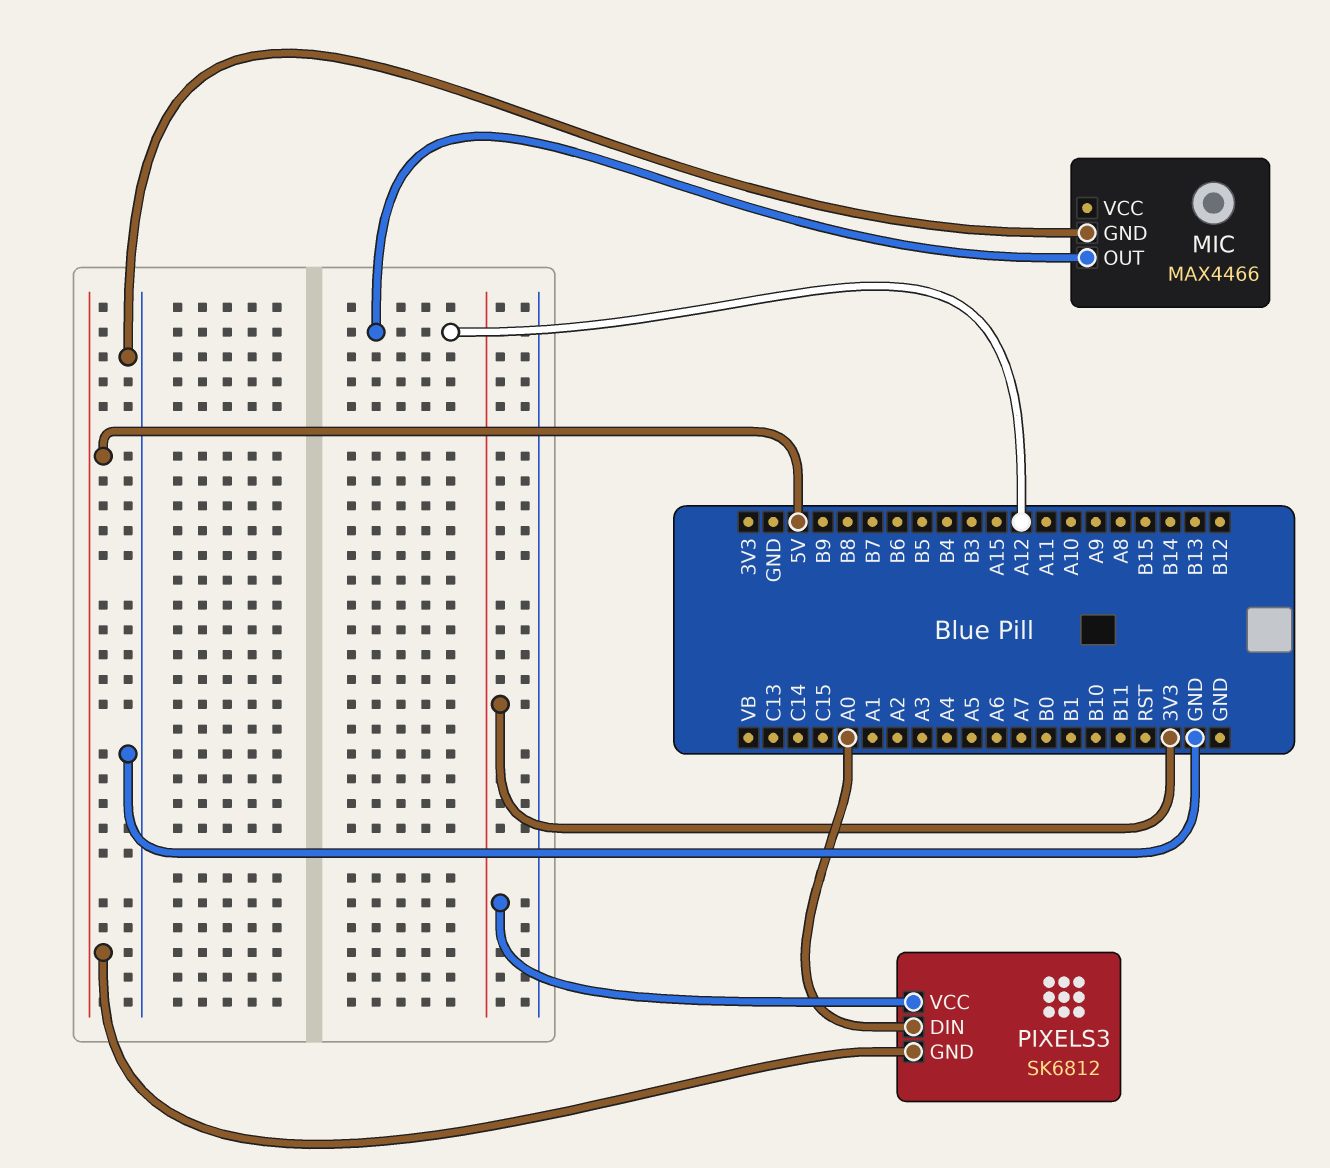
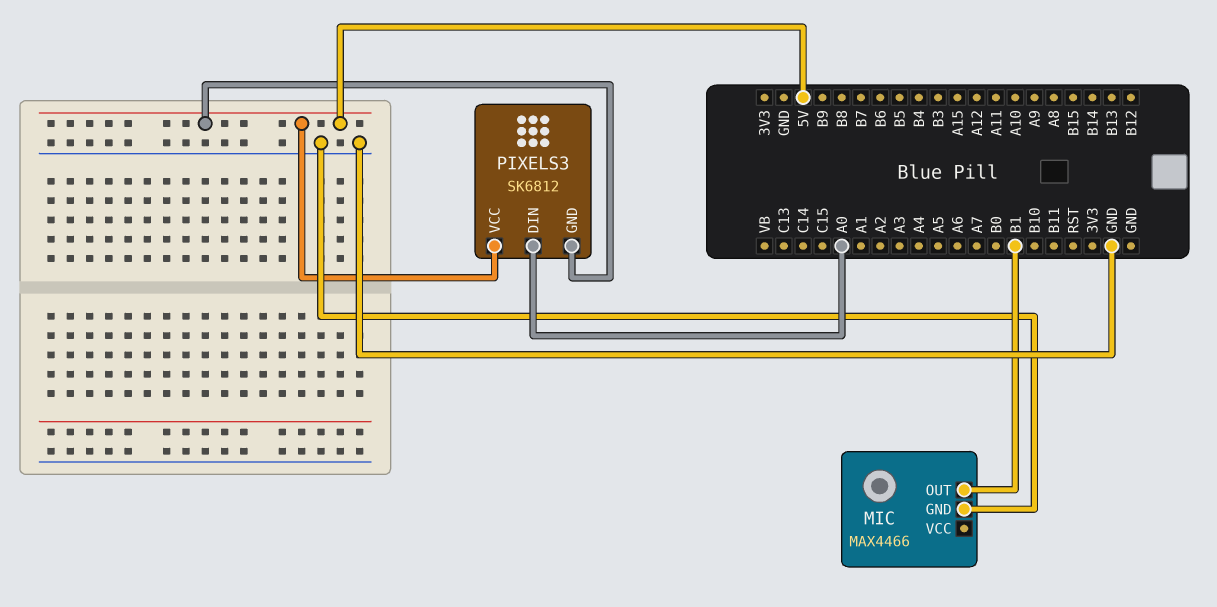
MIC pin OUT: A12 -> B1
PIXELS3 pin VCC: 3V3 -> 5V

